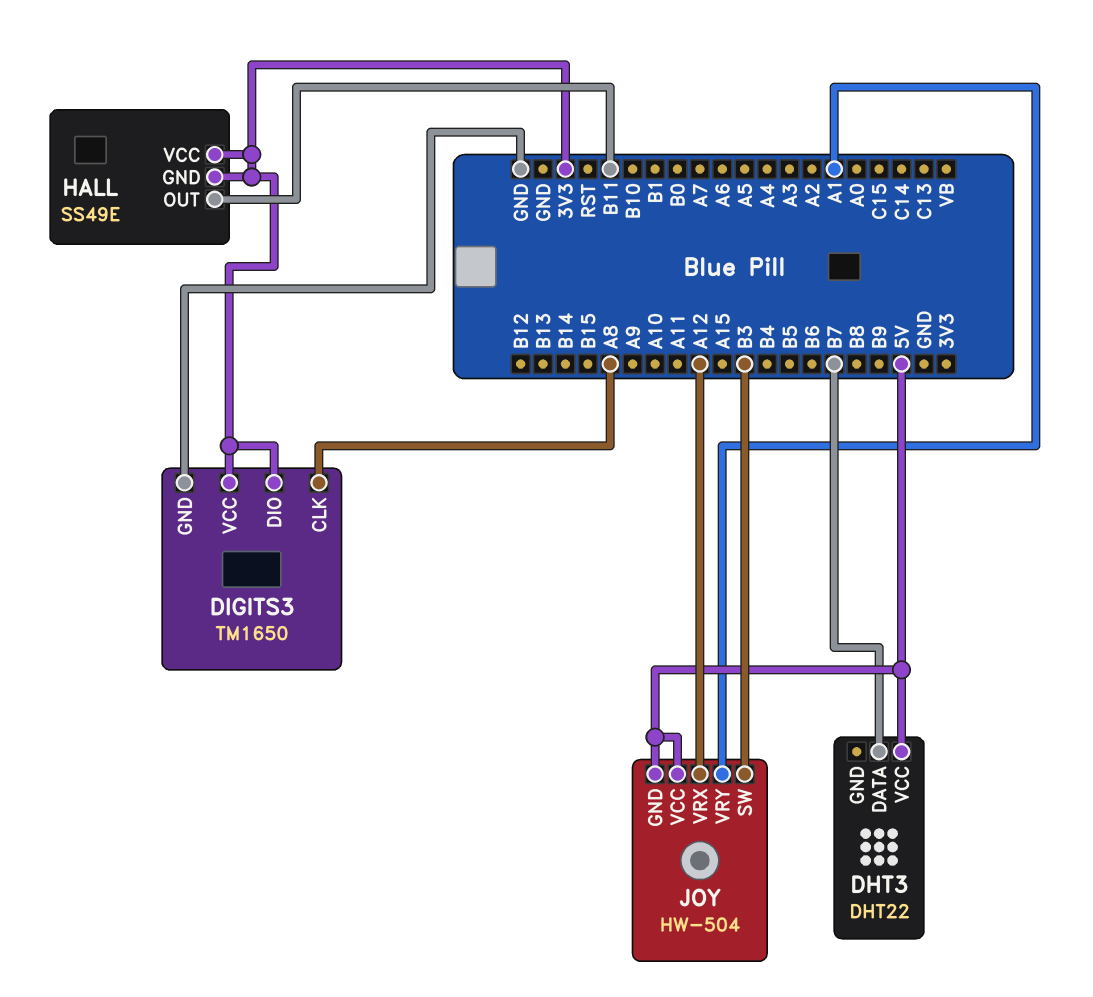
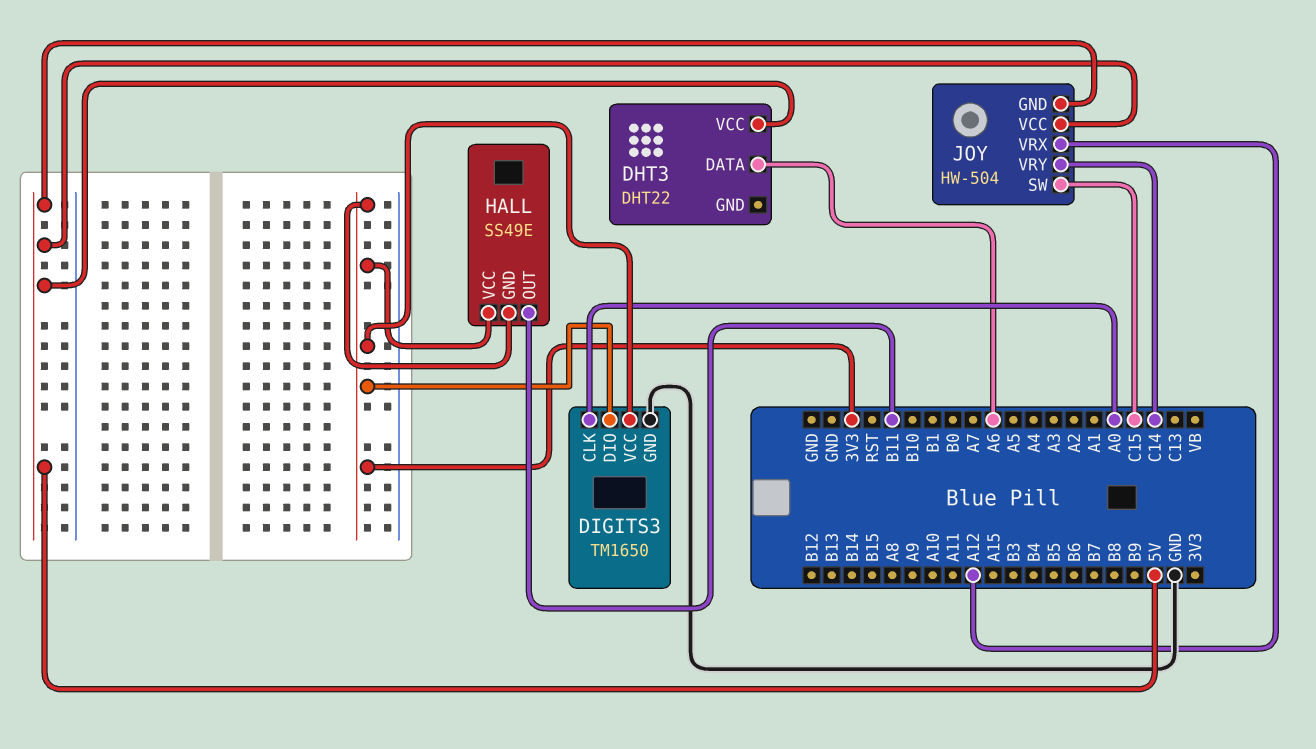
DHT3 pin DATA: B7 -> A6
DIGITS3 pin CLK: A8 -> A0
JOY pin SW: B3 -> C15
JOY pin VRY: A1 -> C14

